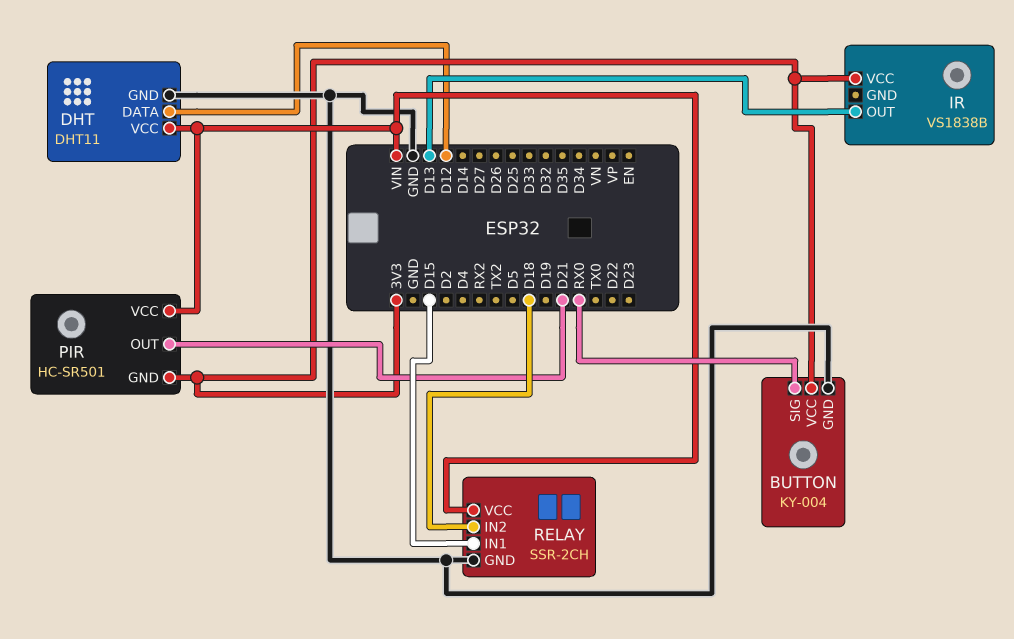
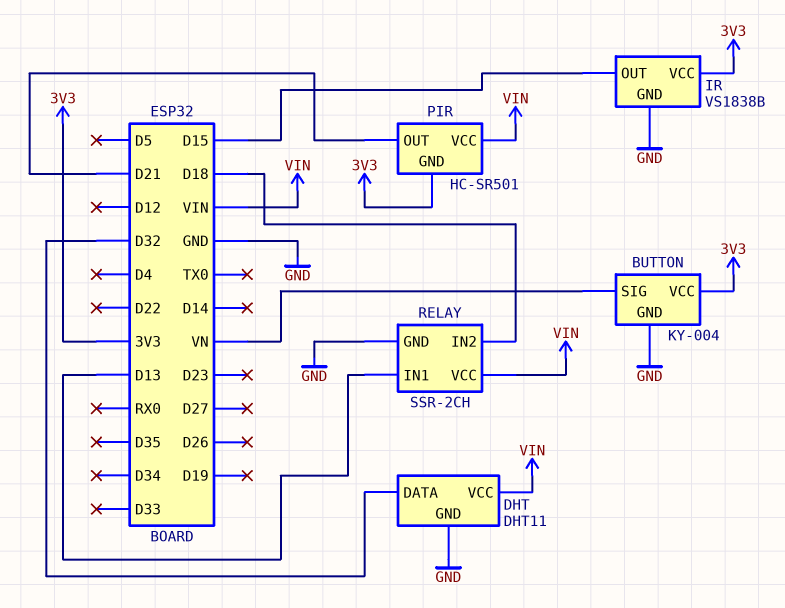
BUTTON pin SIG: RX0 -> VN
DHT pin DATA: D12 -> D32
IR pin GND: none -> GND
IR pin OUT: D13 -> D15
RELAY pin IN1: D15 -> D13

